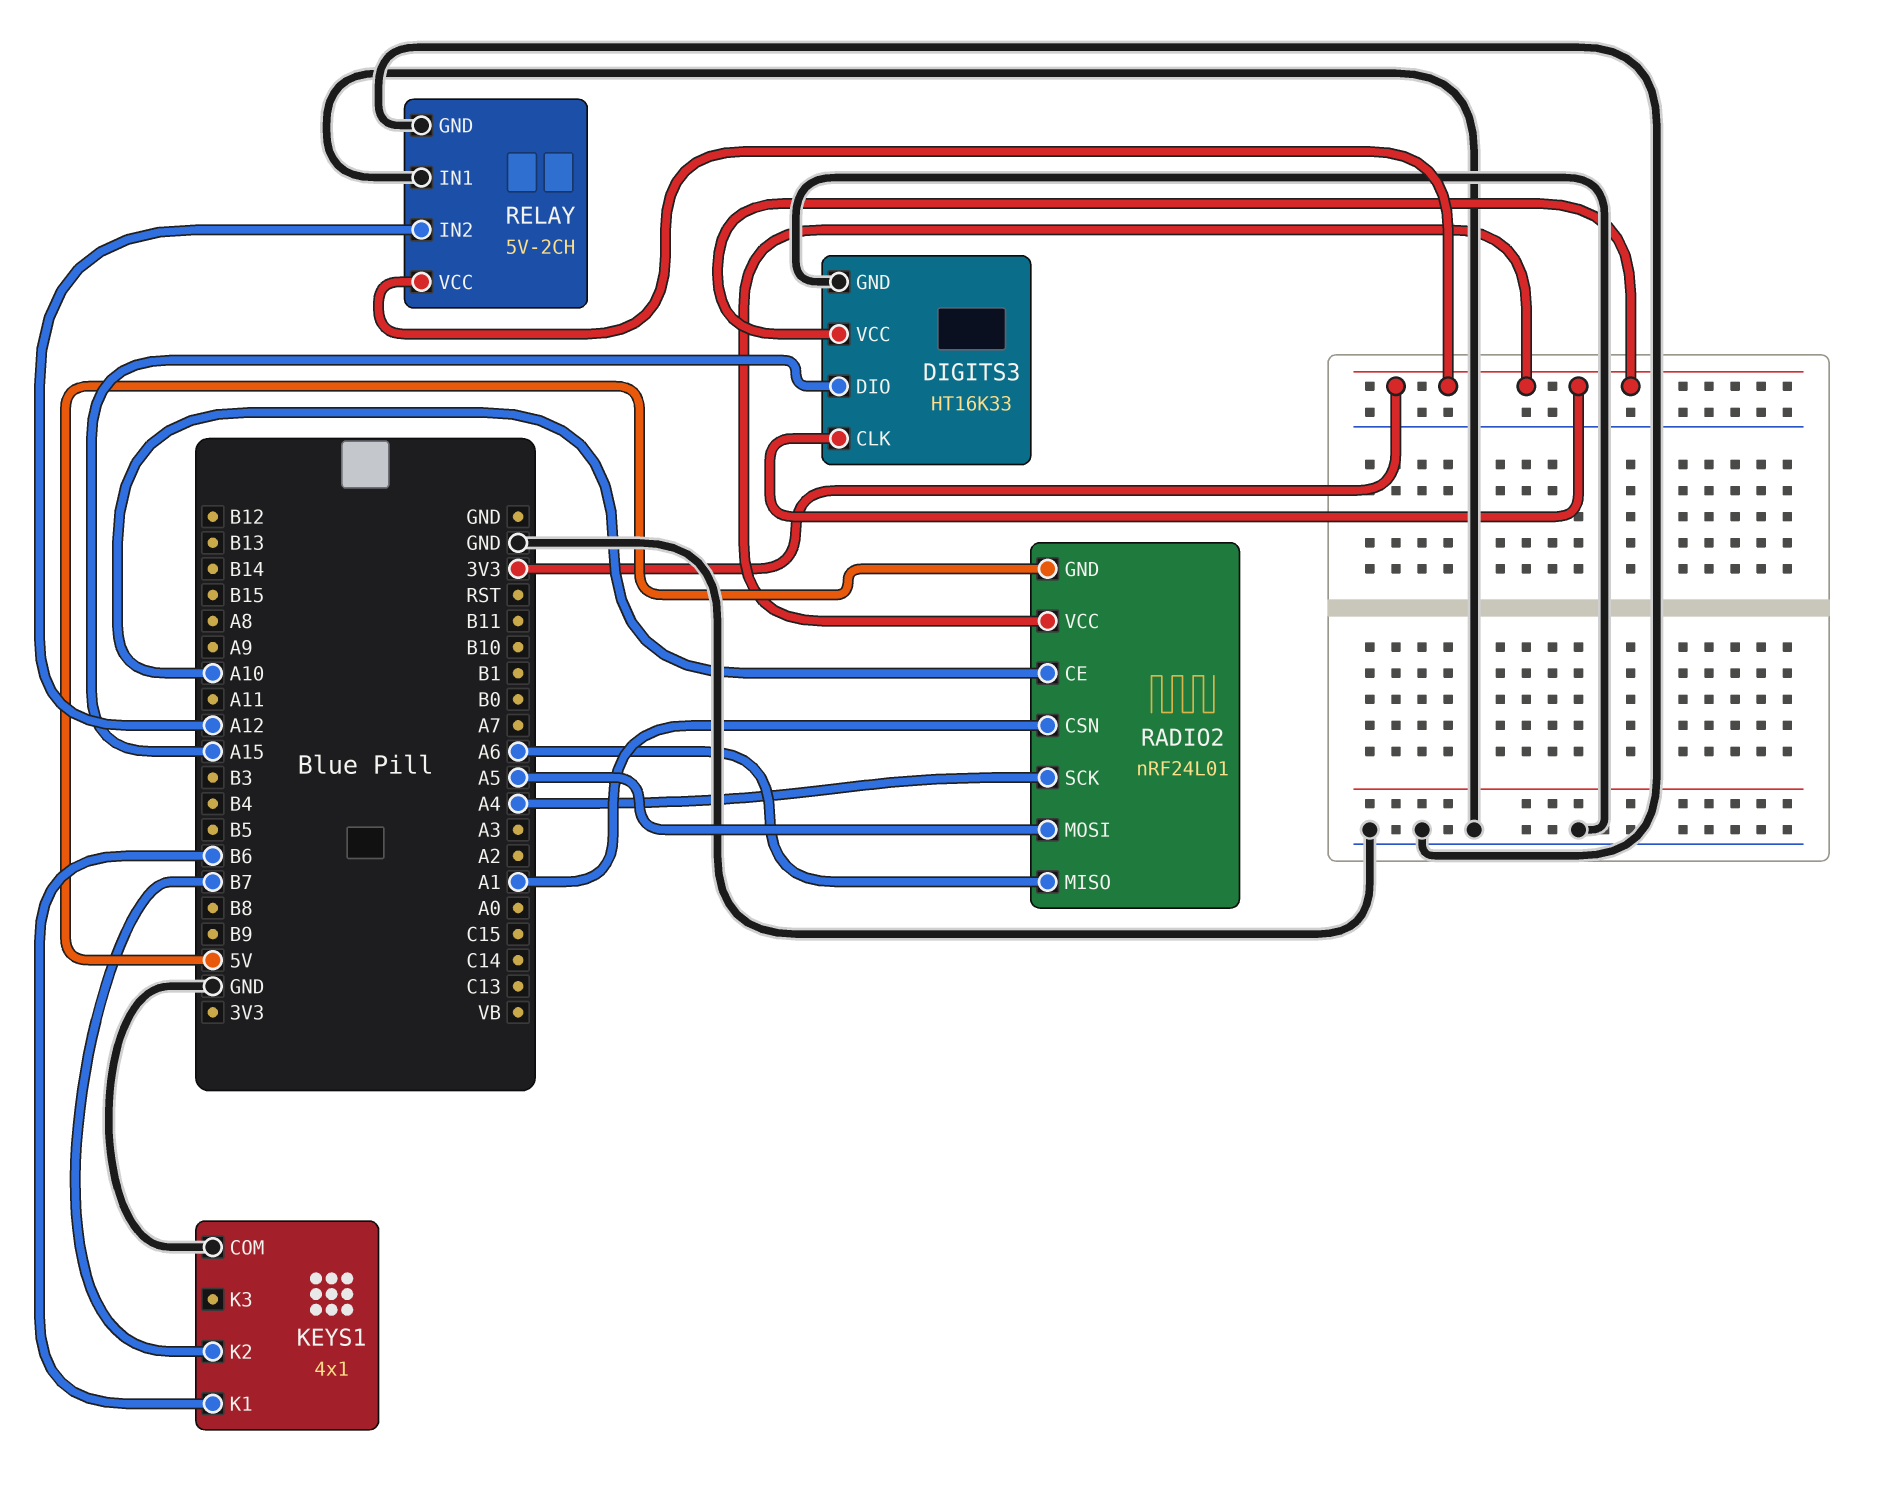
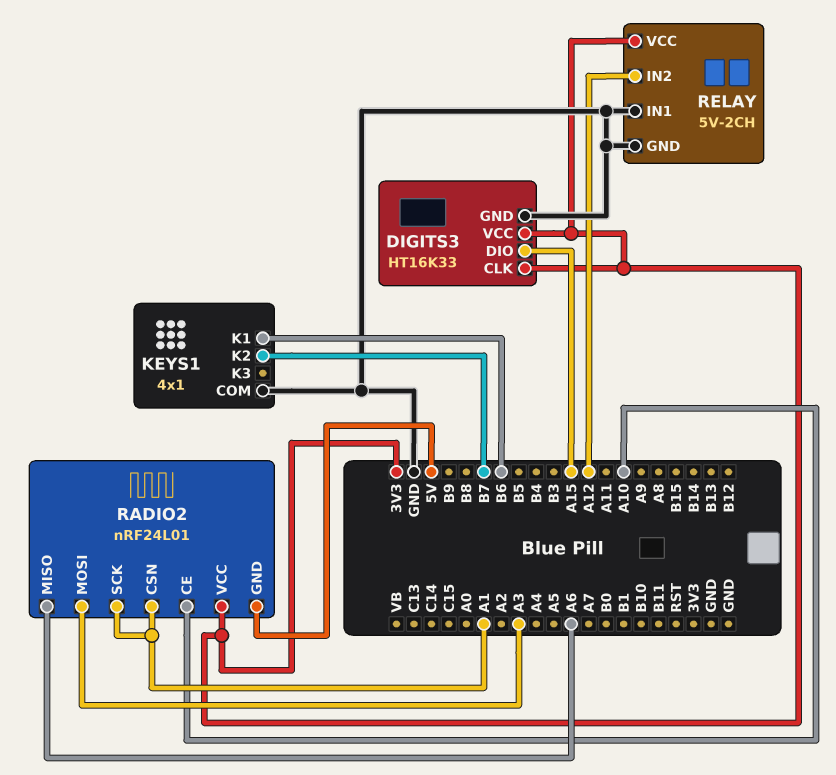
RADIO2 pin MOSI: A5 -> A3
RADIO2 pin SCK: A4 -> A1

